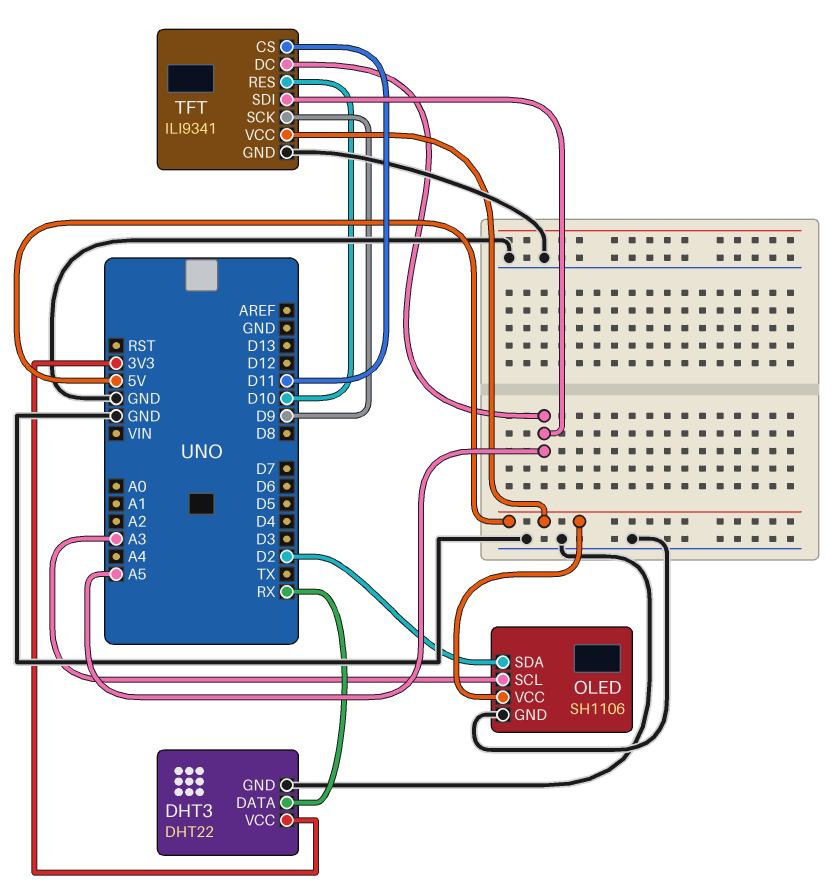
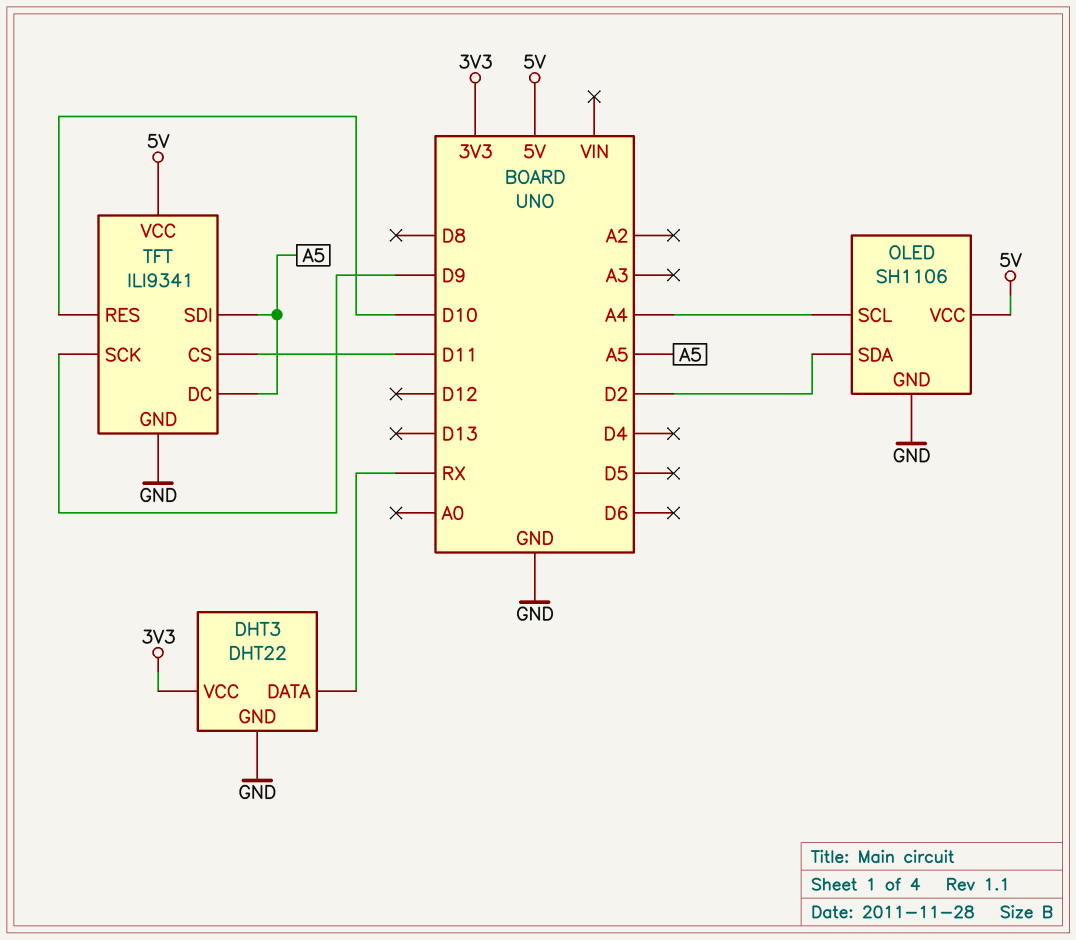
OLED pin SCL: A3 -> A4

